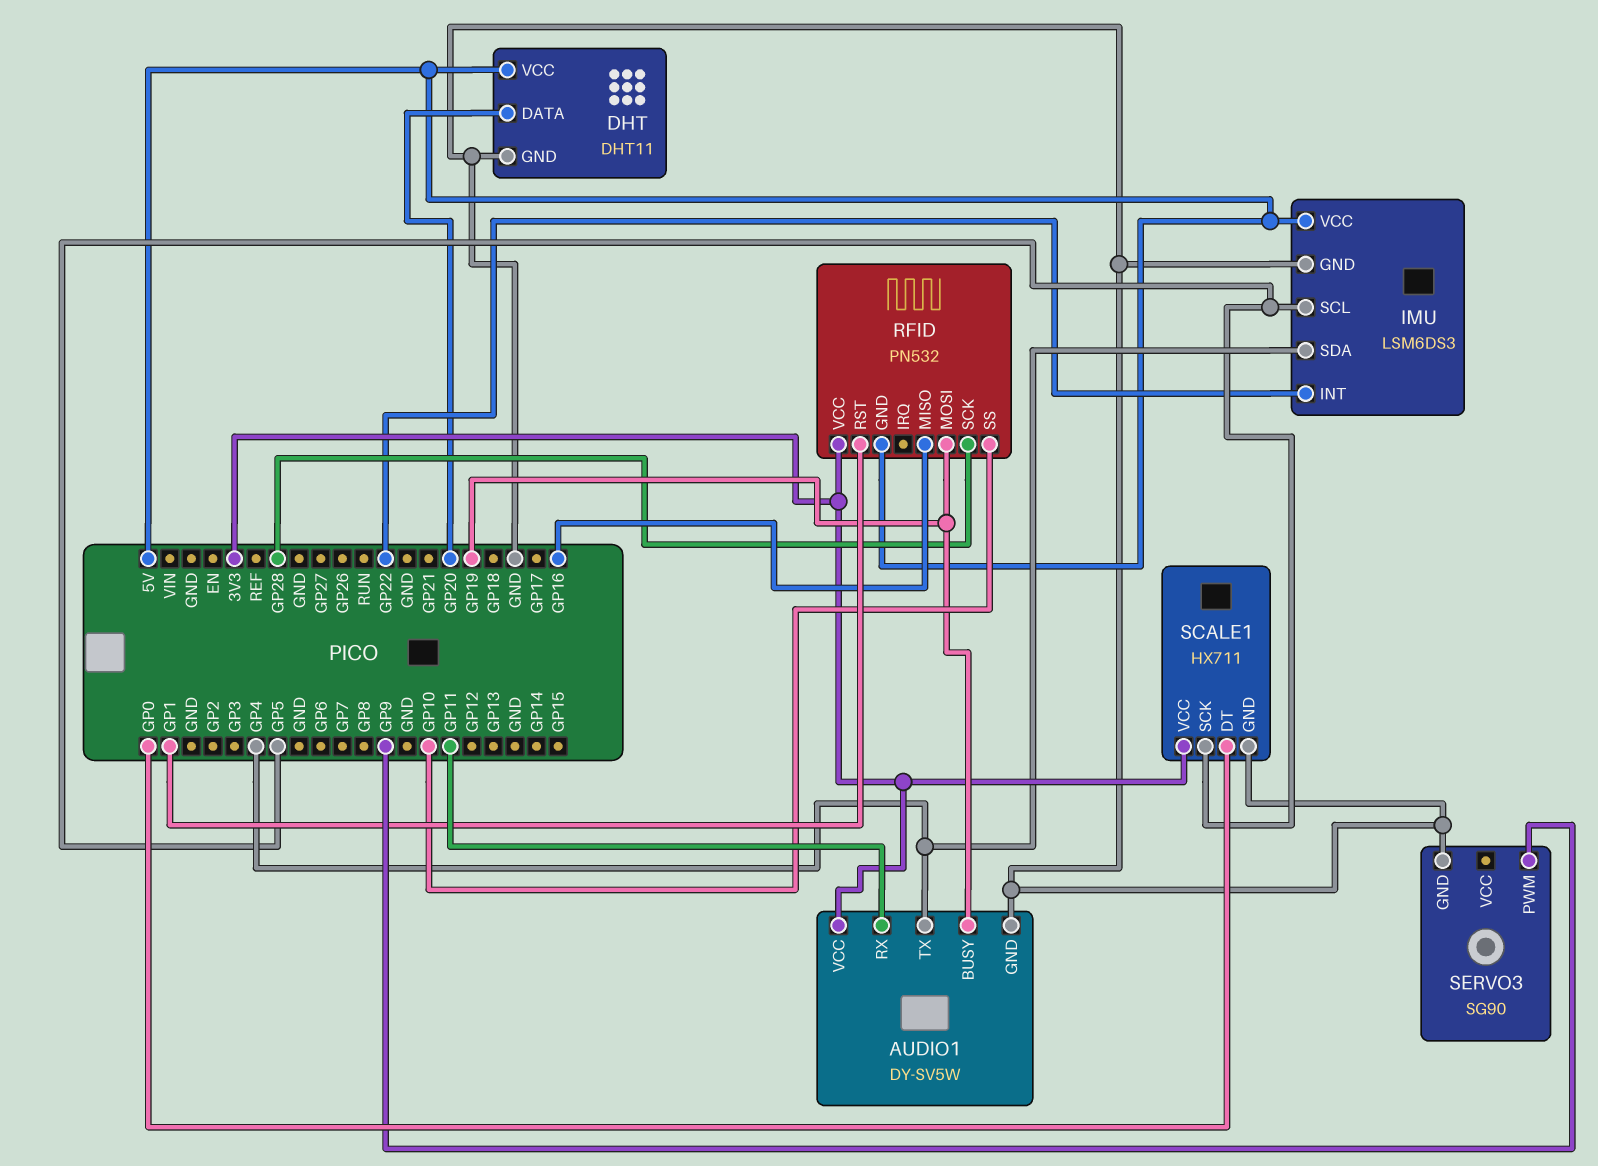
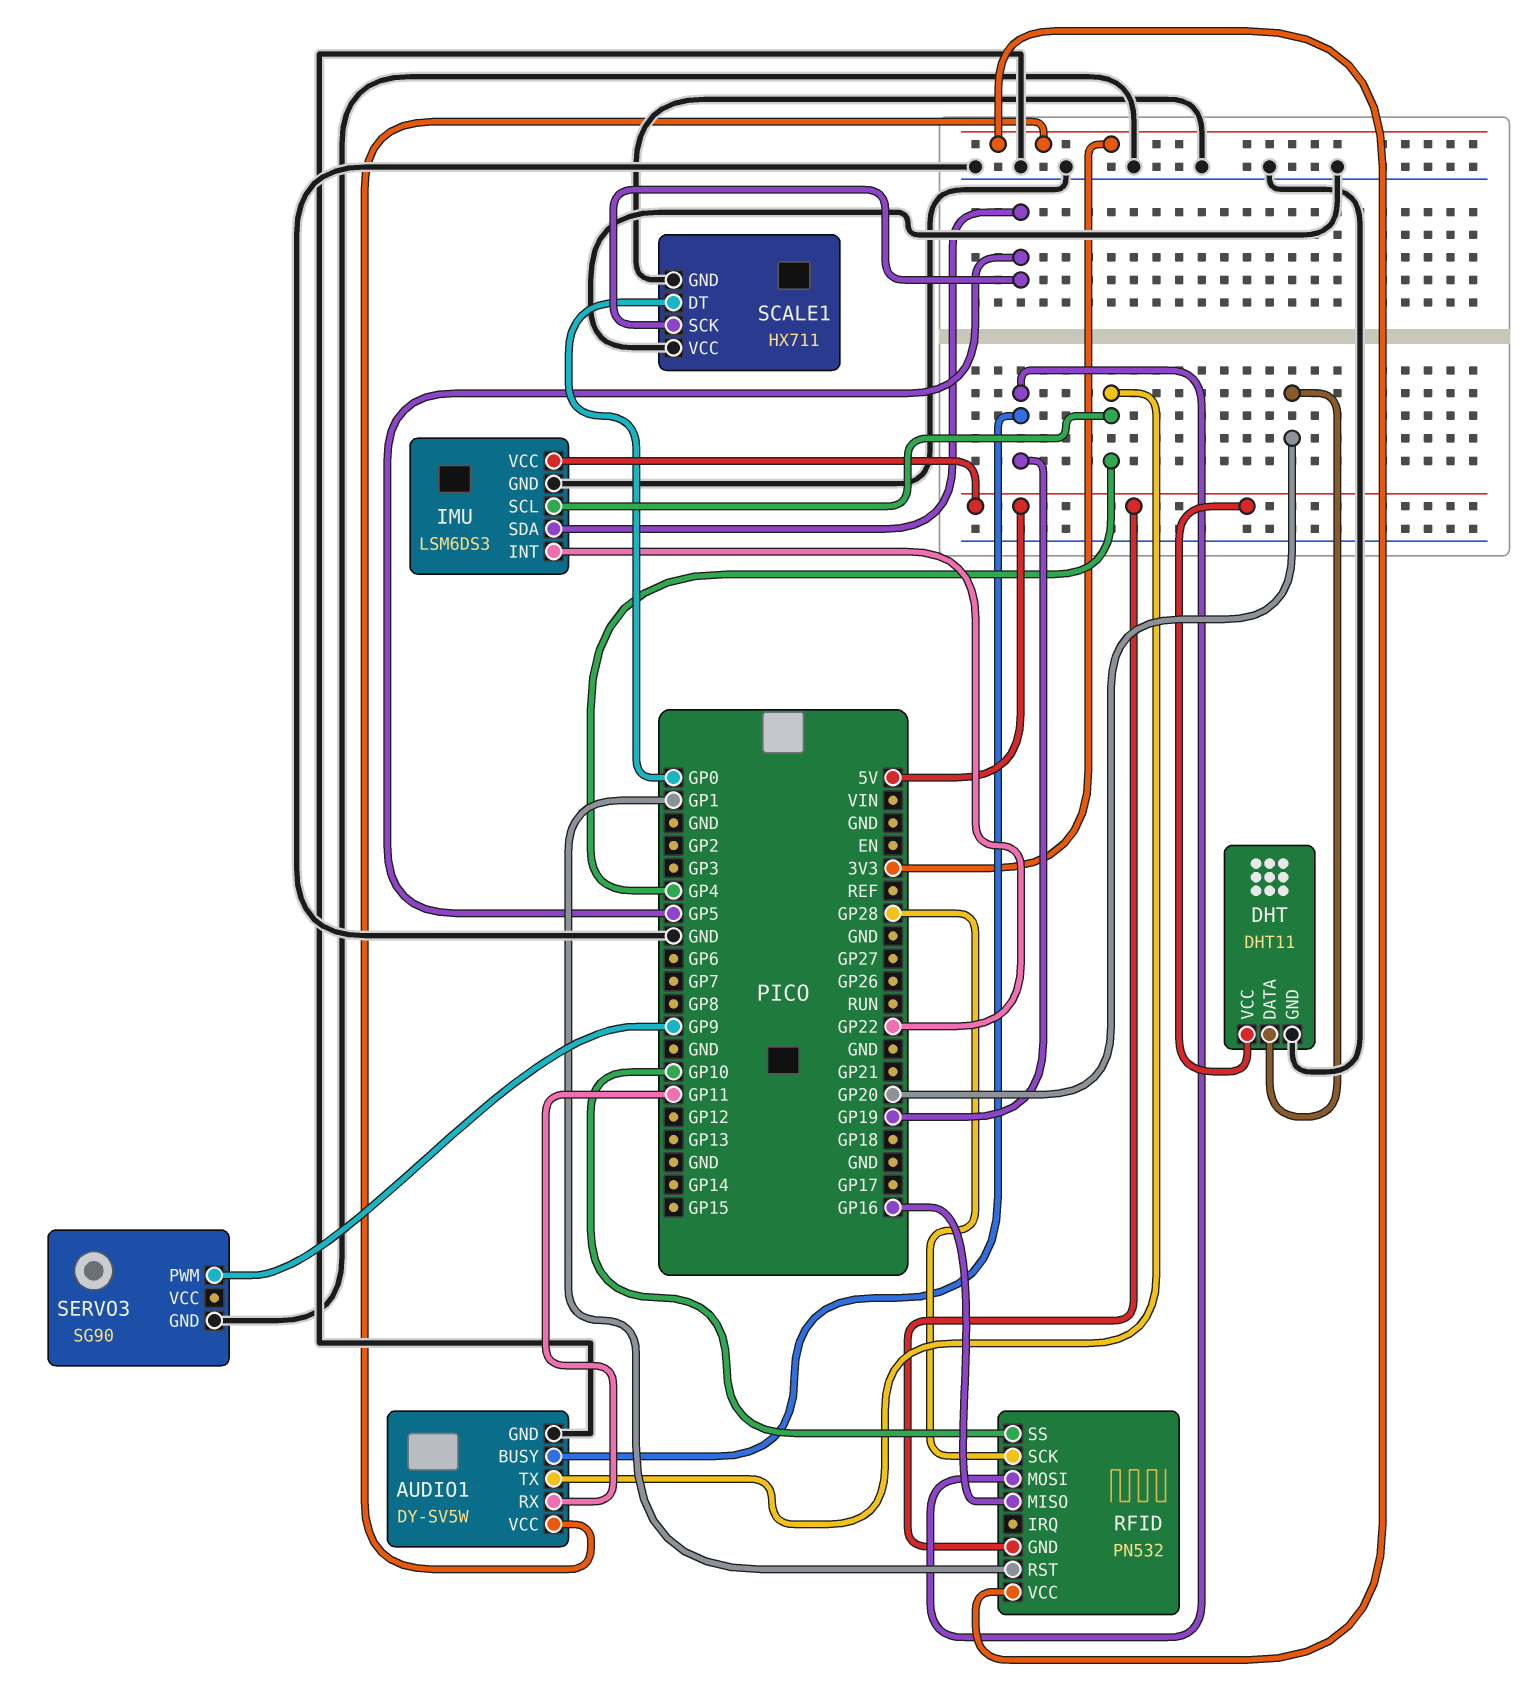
IMU pin SCL: GP5 -> GP4
IMU pin SDA: GP4 -> GP5
SCALE1 pin VCC: 3V3 -> GND

